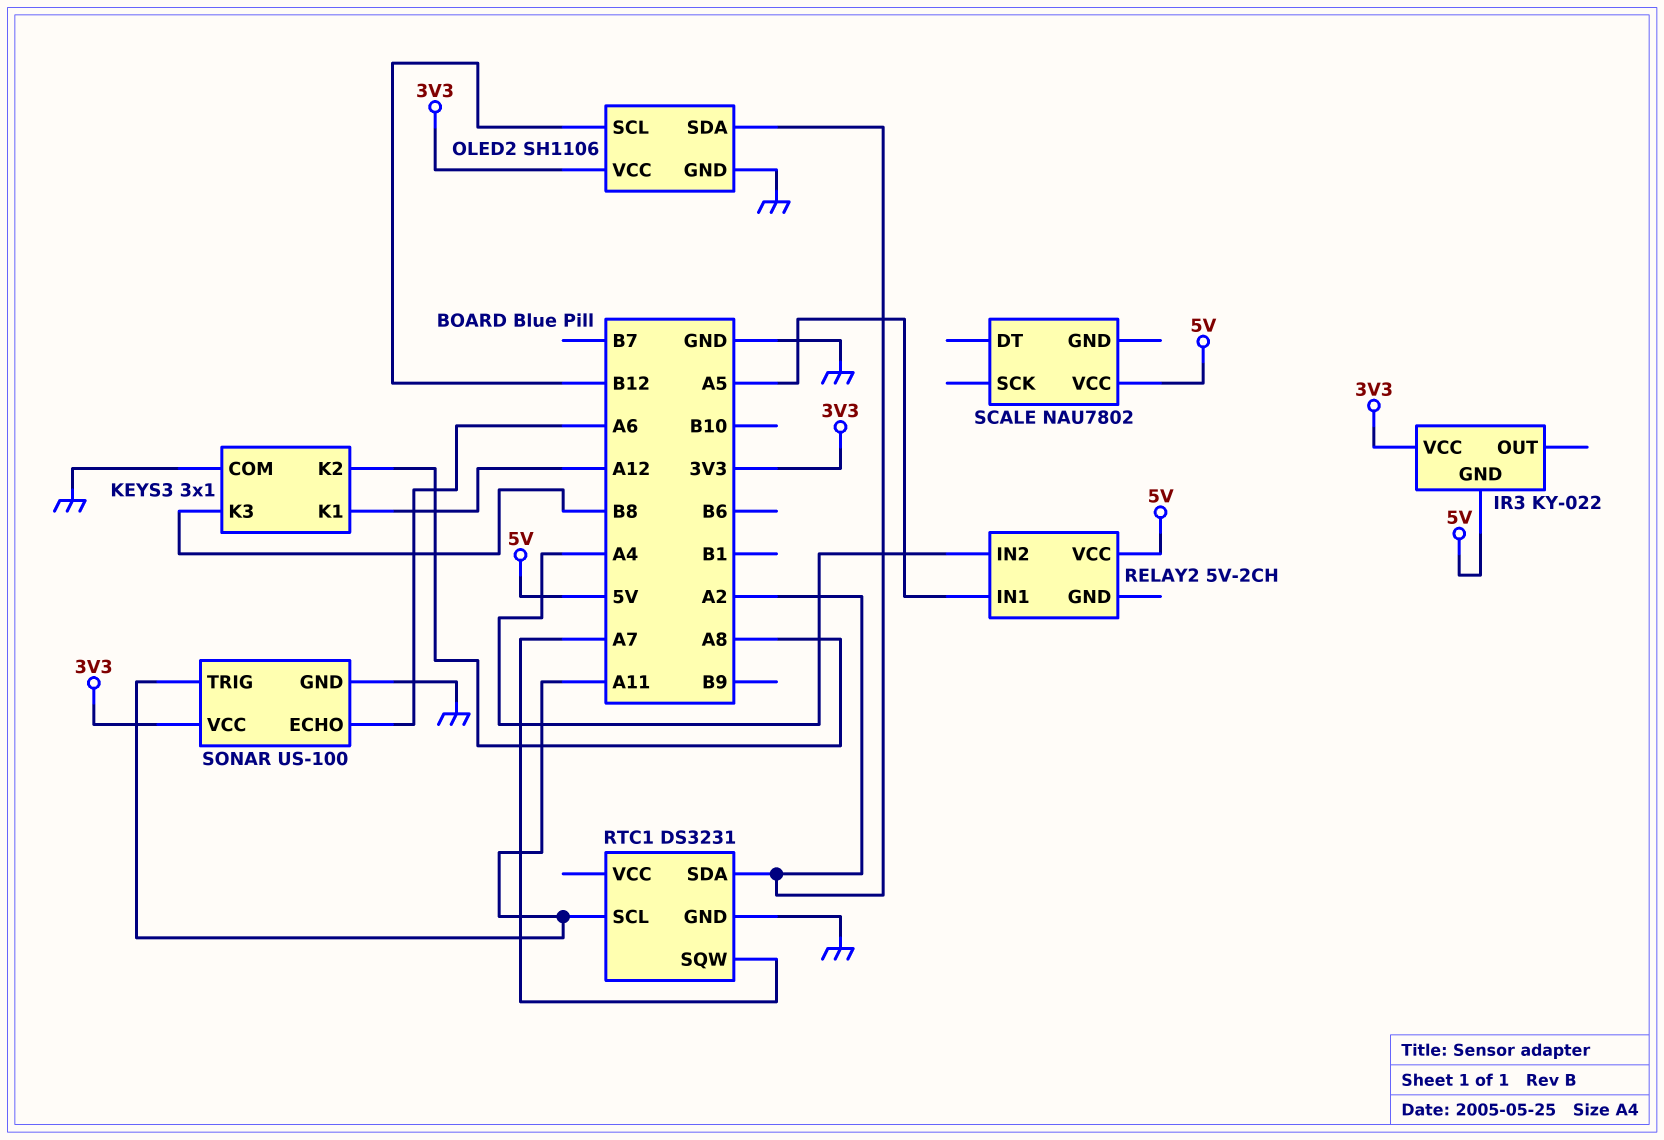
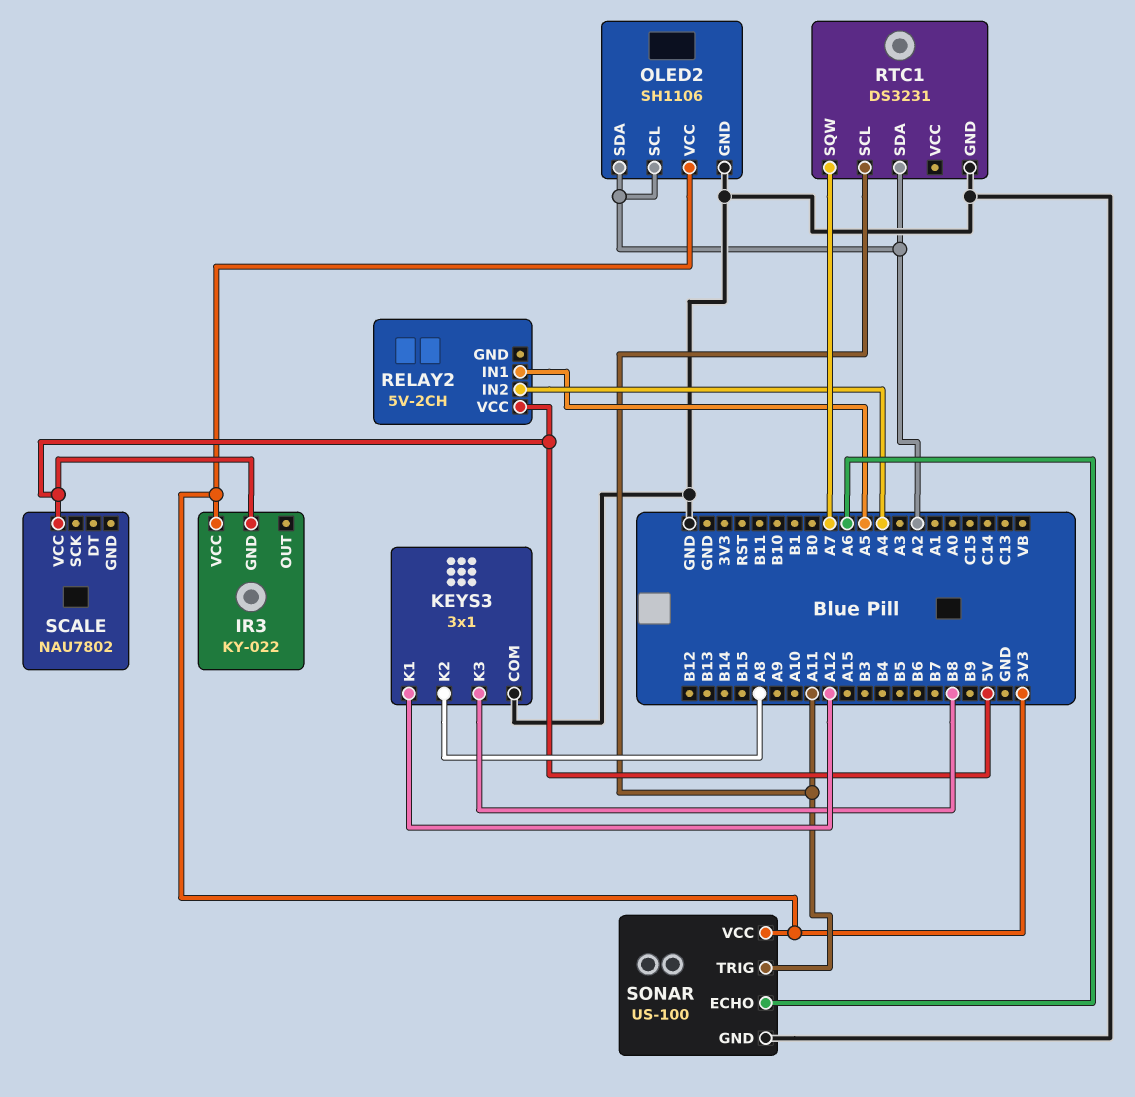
OLED2 pin SCL: B12 -> A2

